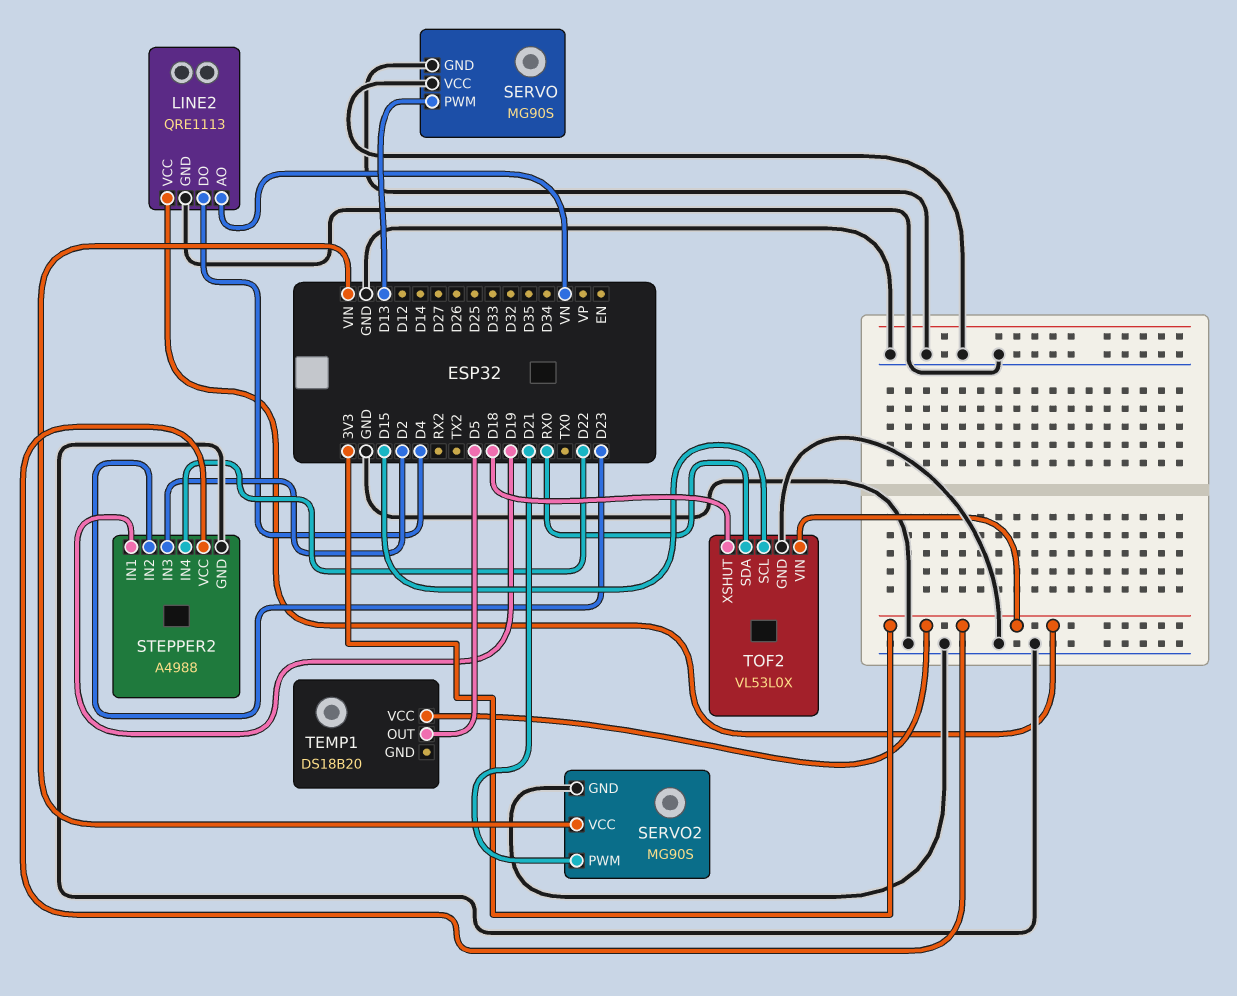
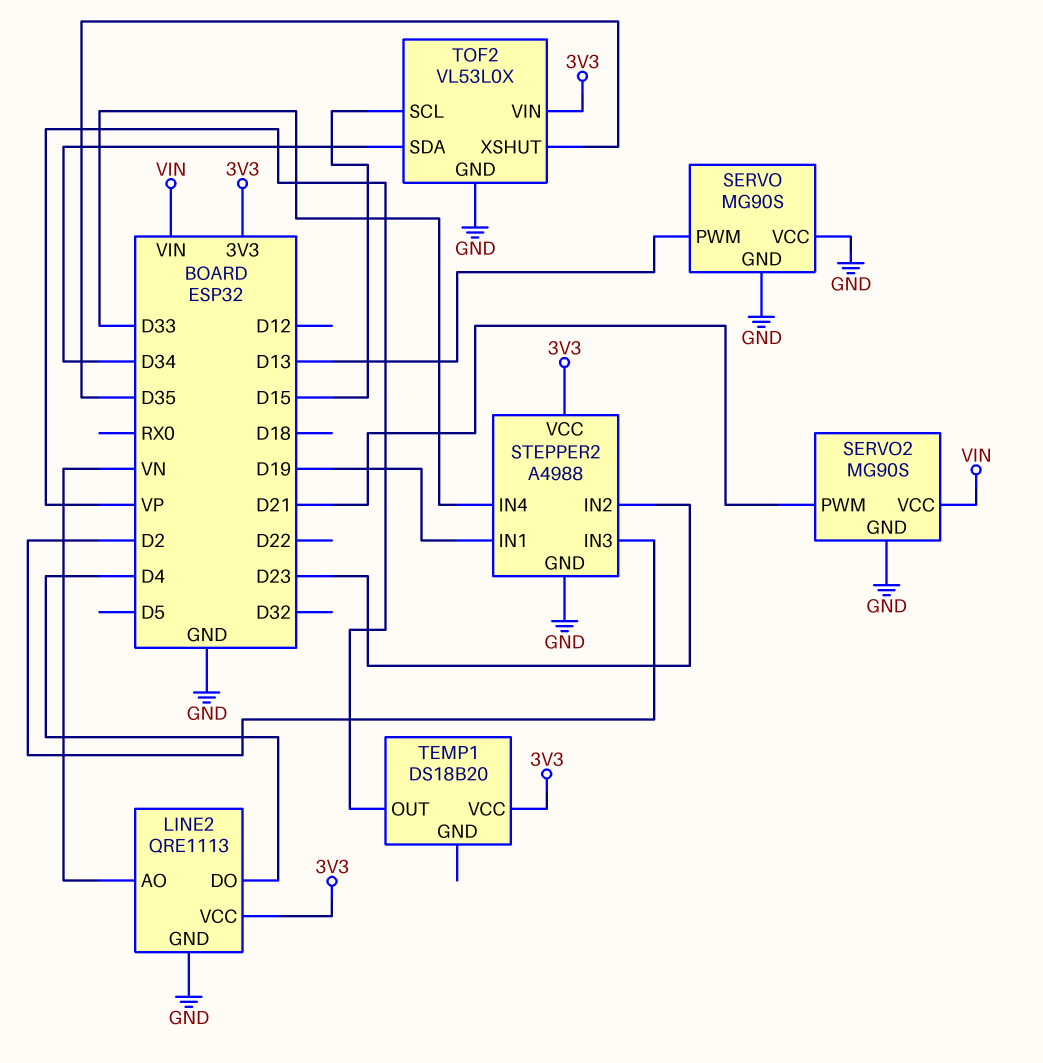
STEPPER2 pin IN4: D22 -> D33
TEMP1 pin OUT: D5 -> VP
TOF2 pin SDA: RX0 -> D34
TOF2 pin XSHUT: D18 -> D35

